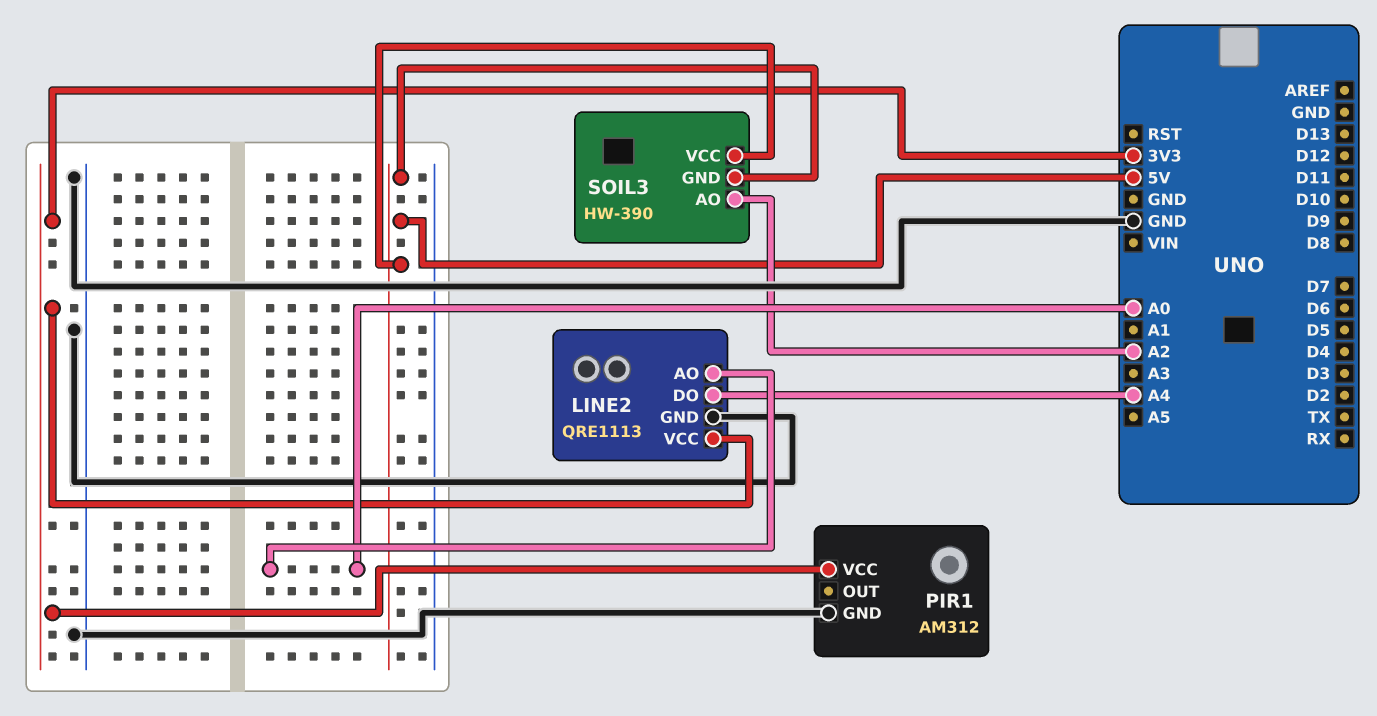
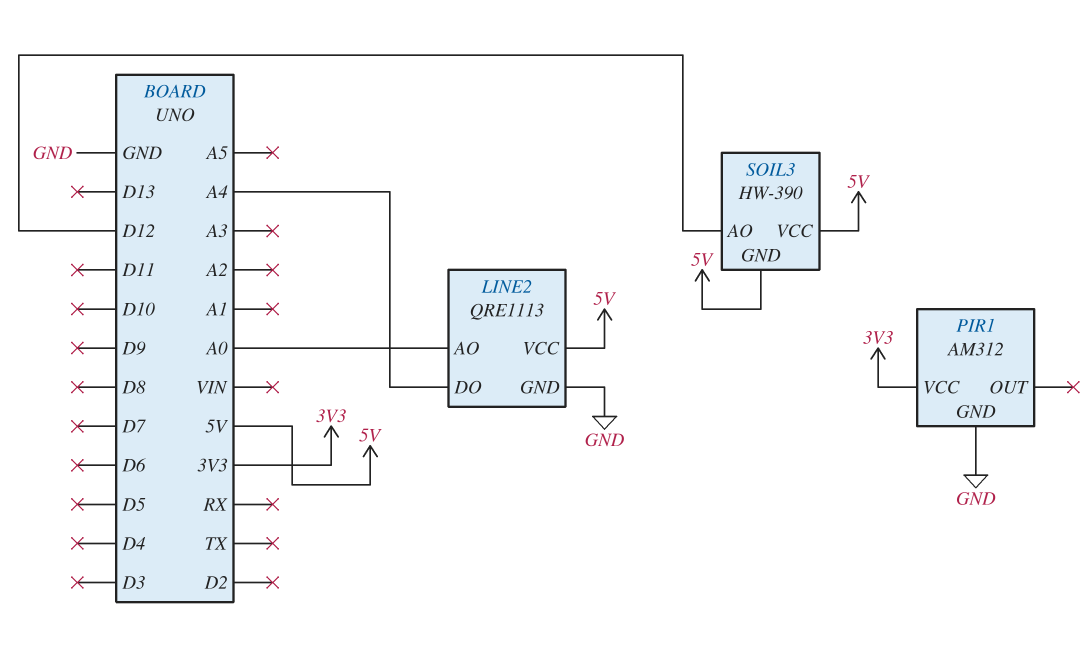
LINE2 pin VCC: 3V3 -> 5V
SOIL3 pin AO: A2 -> D12

